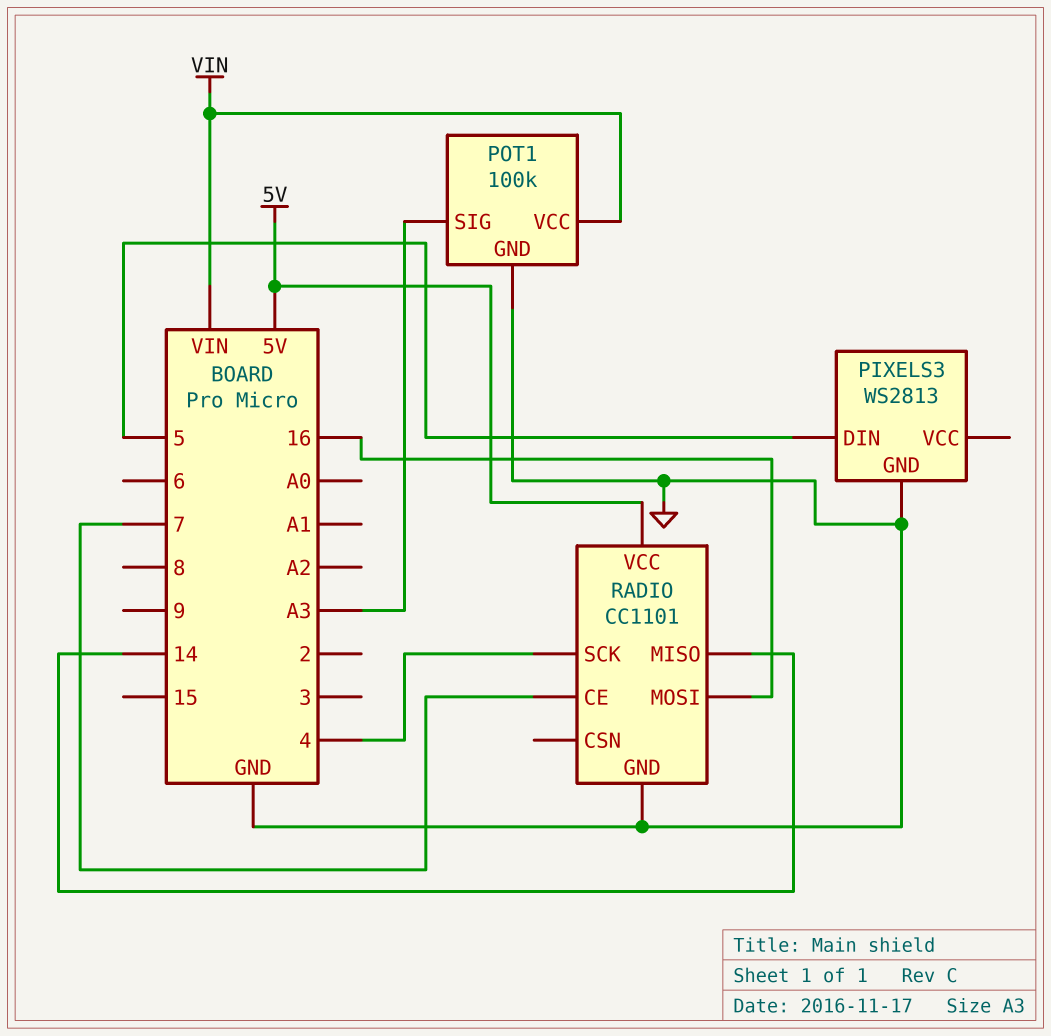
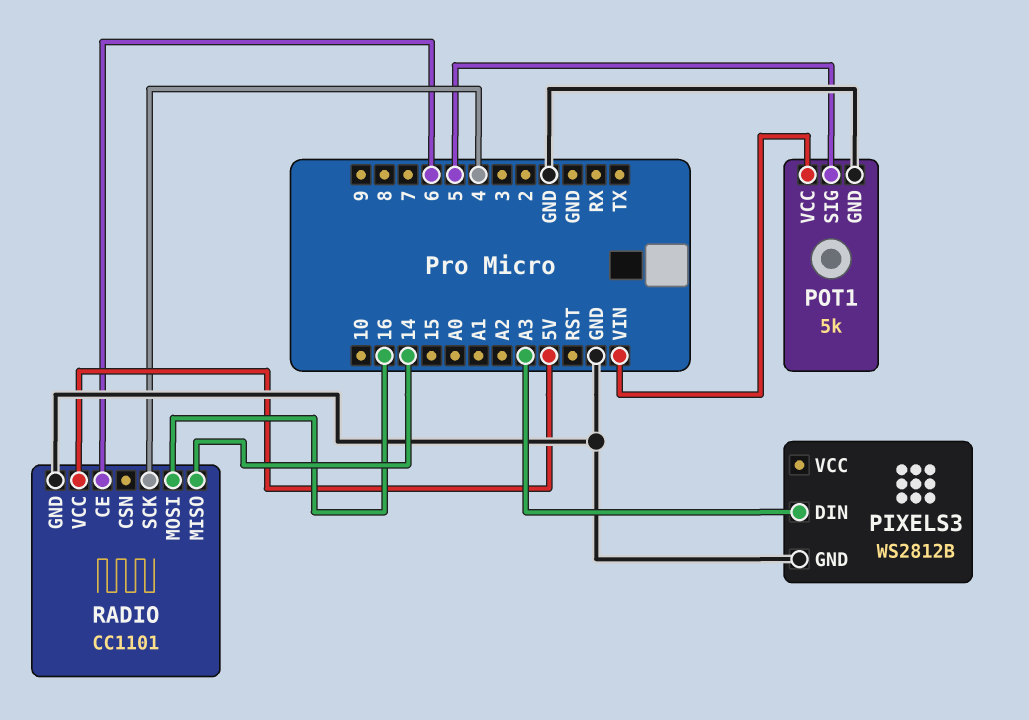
PIXELS3: WS2813 -> WS2812B
PIXELS3 pin DIN: 5 -> A3
POT1: 100k -> 5k
POT1 pin SIG: A3 -> 5
RADIO pin CE: 7 -> 6

